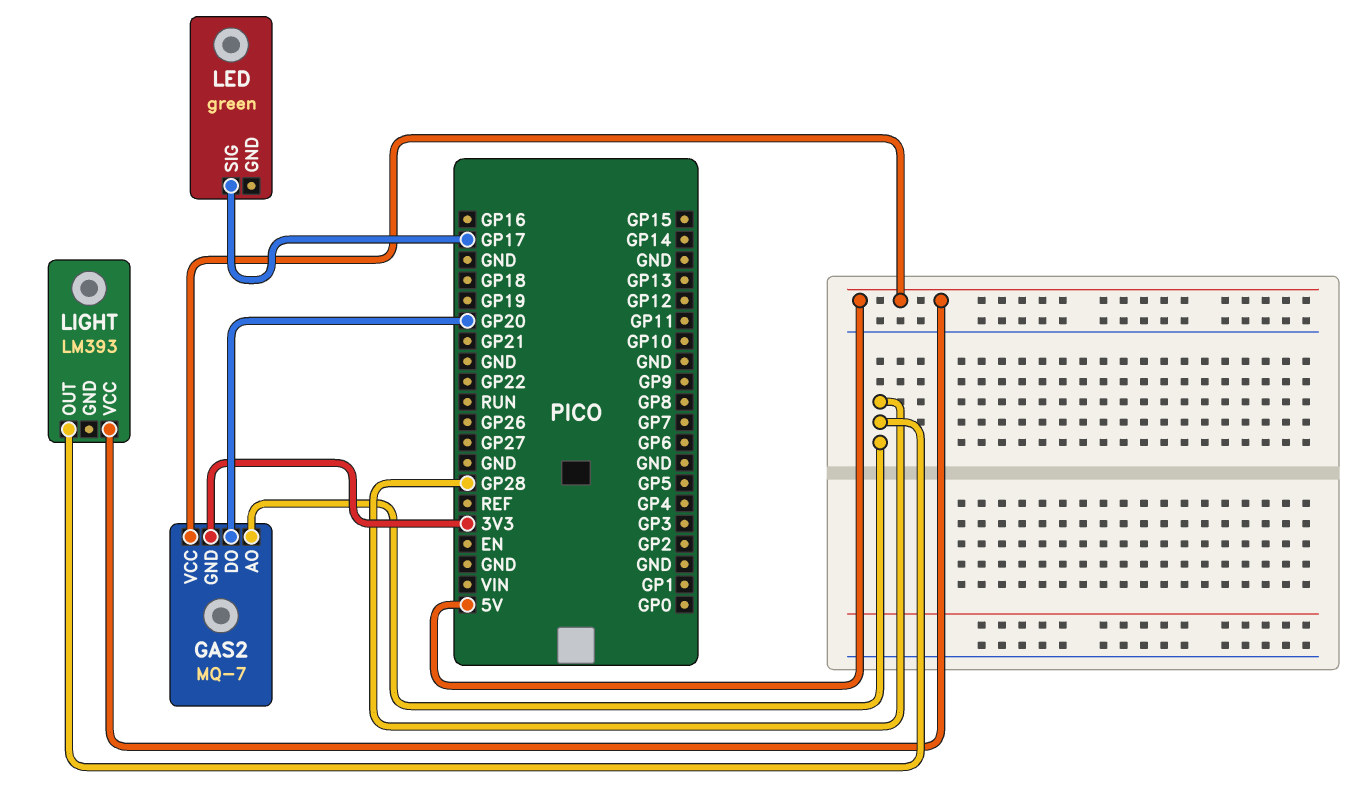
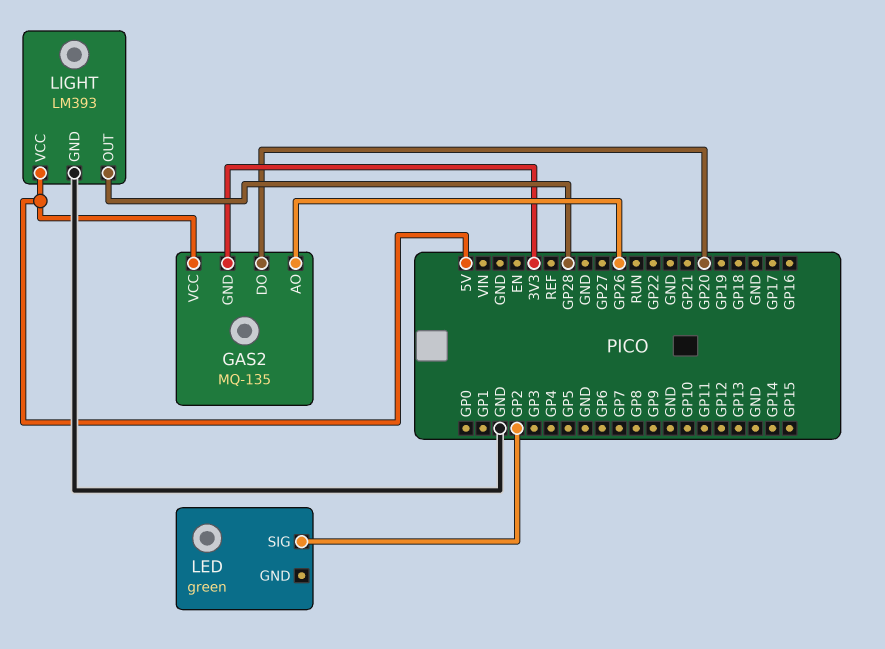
GAS2: MQ-7 -> MQ-135
GAS2 pin AO: GP28 -> GP26
LED pin SIG: GP17 -> GP2
LIGHT pin GND: none -> GND

